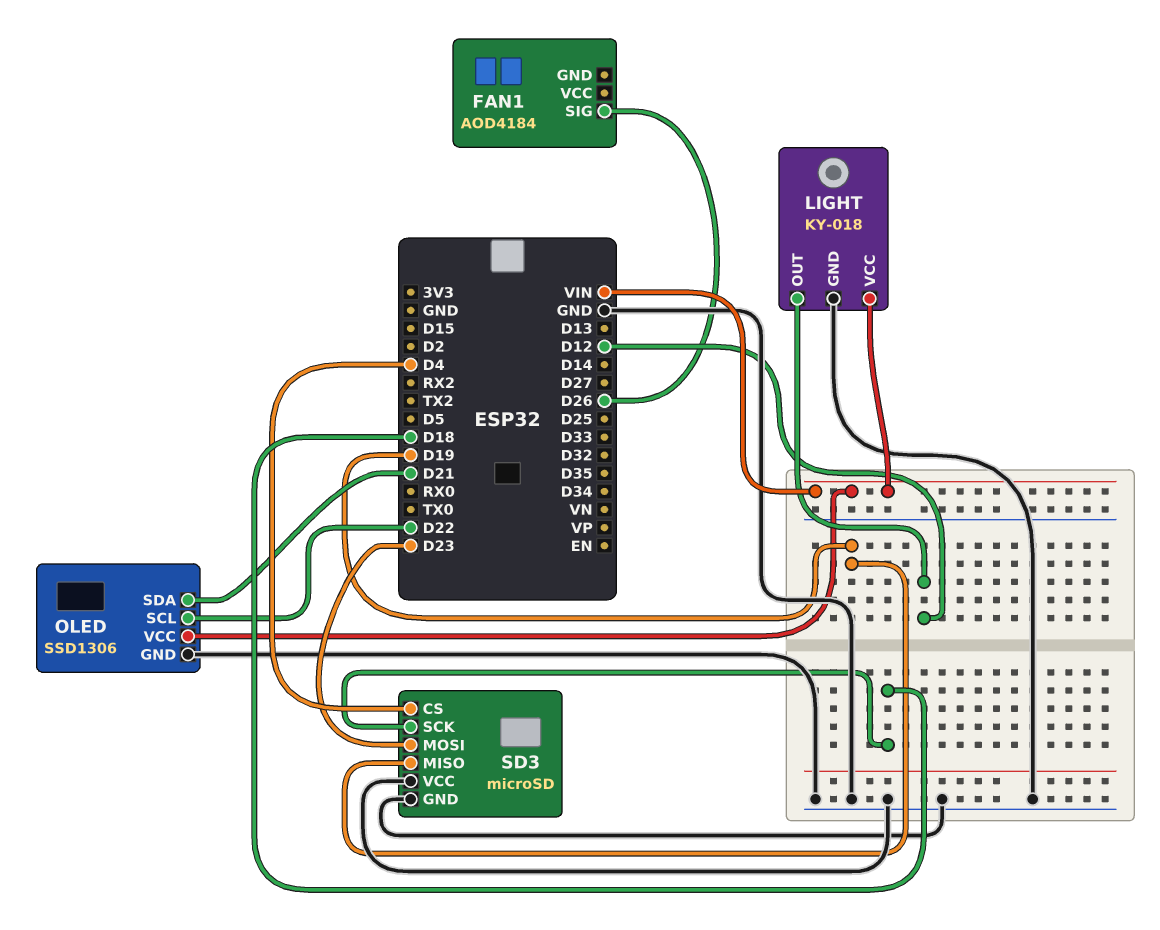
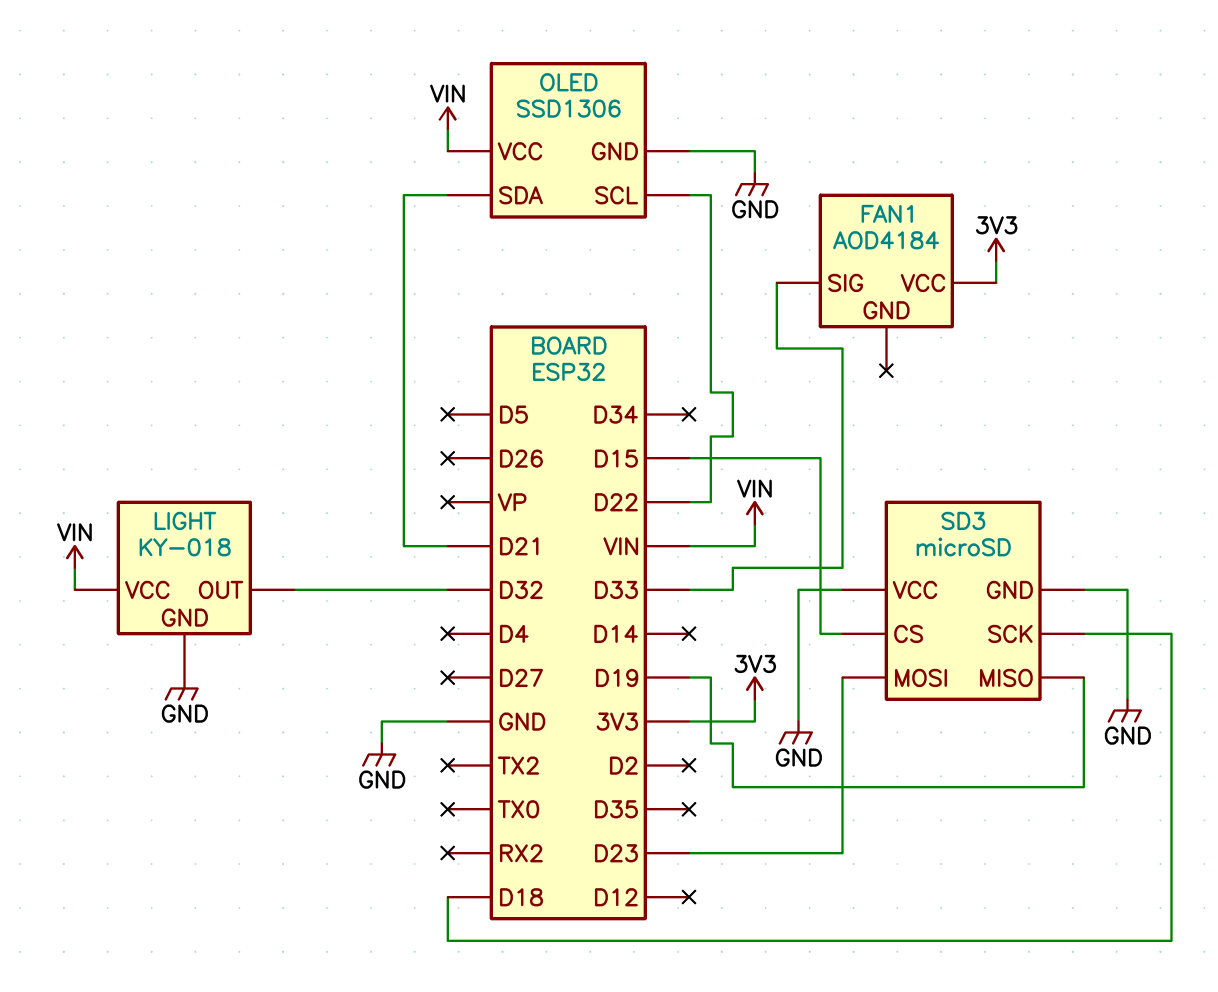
FAN1 pin SIG: D26 -> D33
FAN1 pin VCC: none -> 3V3
LIGHT pin OUT: D12 -> D32
SD3 pin CS: D4 -> D15

